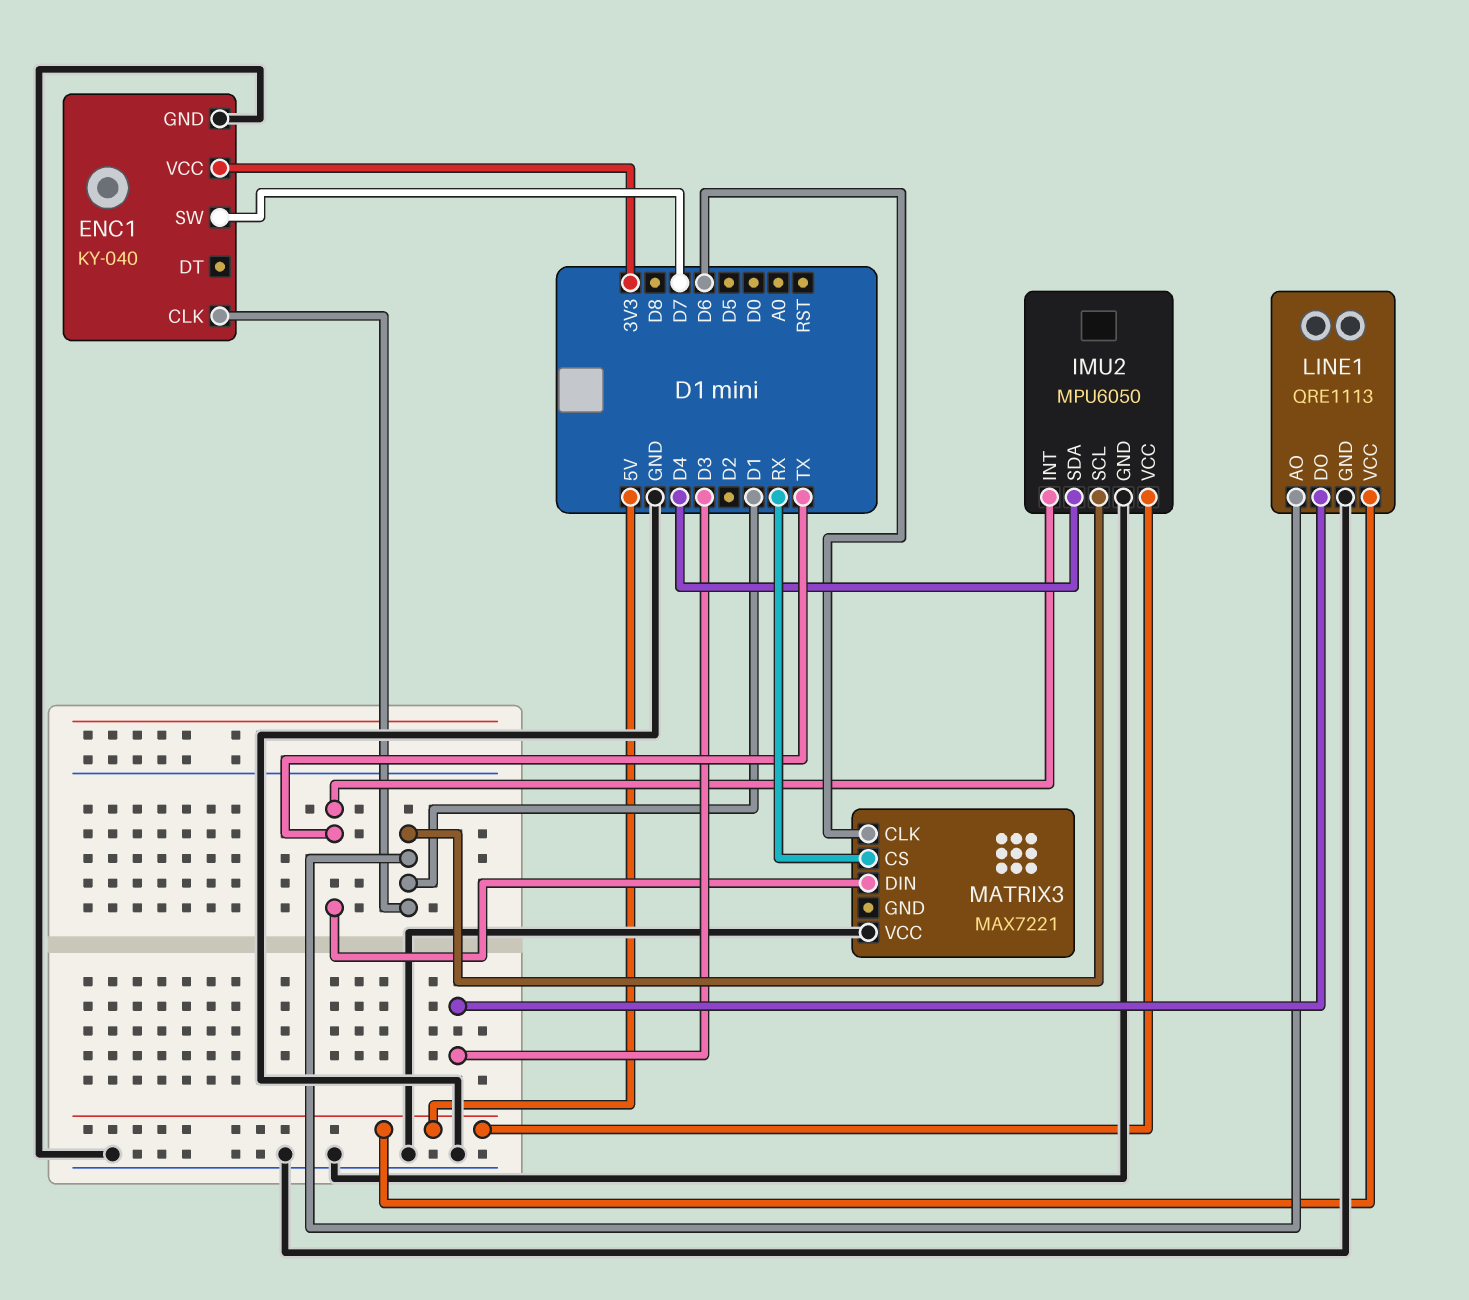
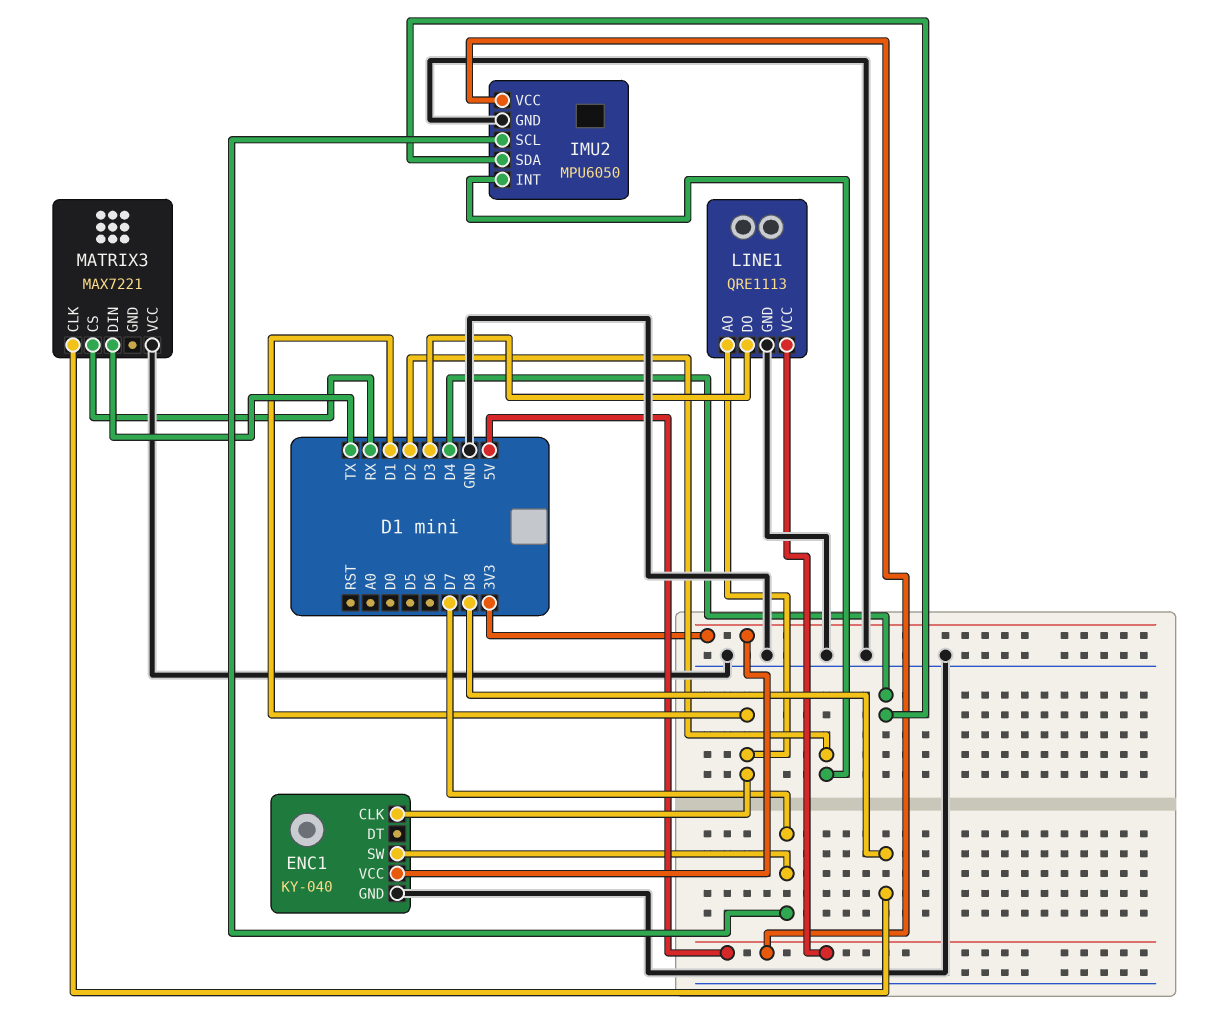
IMU2 pin INT: TX -> D2
IMU2 pin SCL: D1 -> D7
MATRIX3 pin CLK: D6 -> D8

